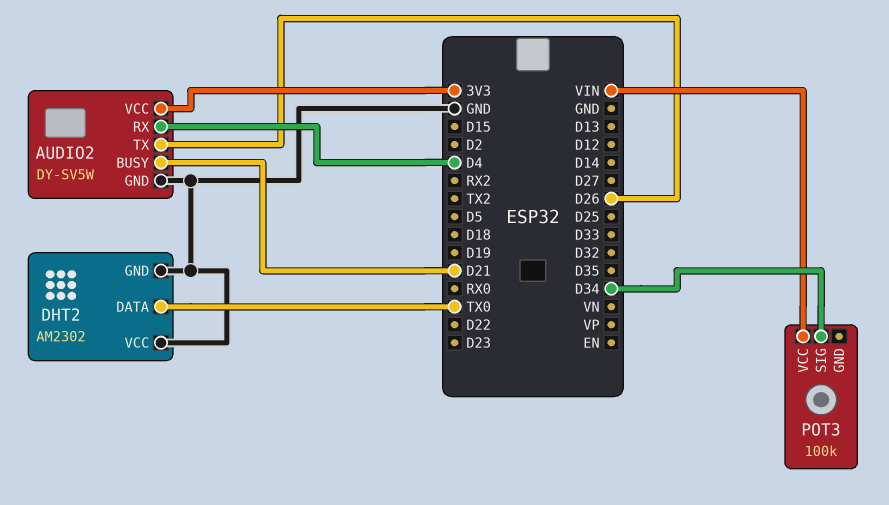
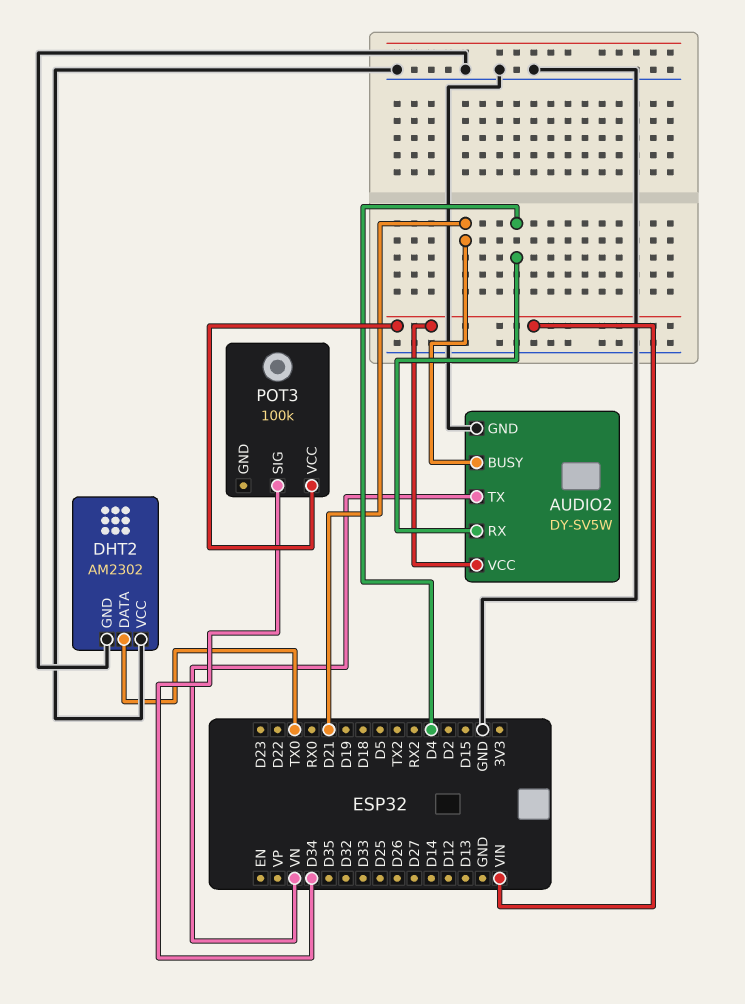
AUDIO2 pin TX: D26 -> VN
AUDIO2 pin VCC: 3V3 -> VIN

